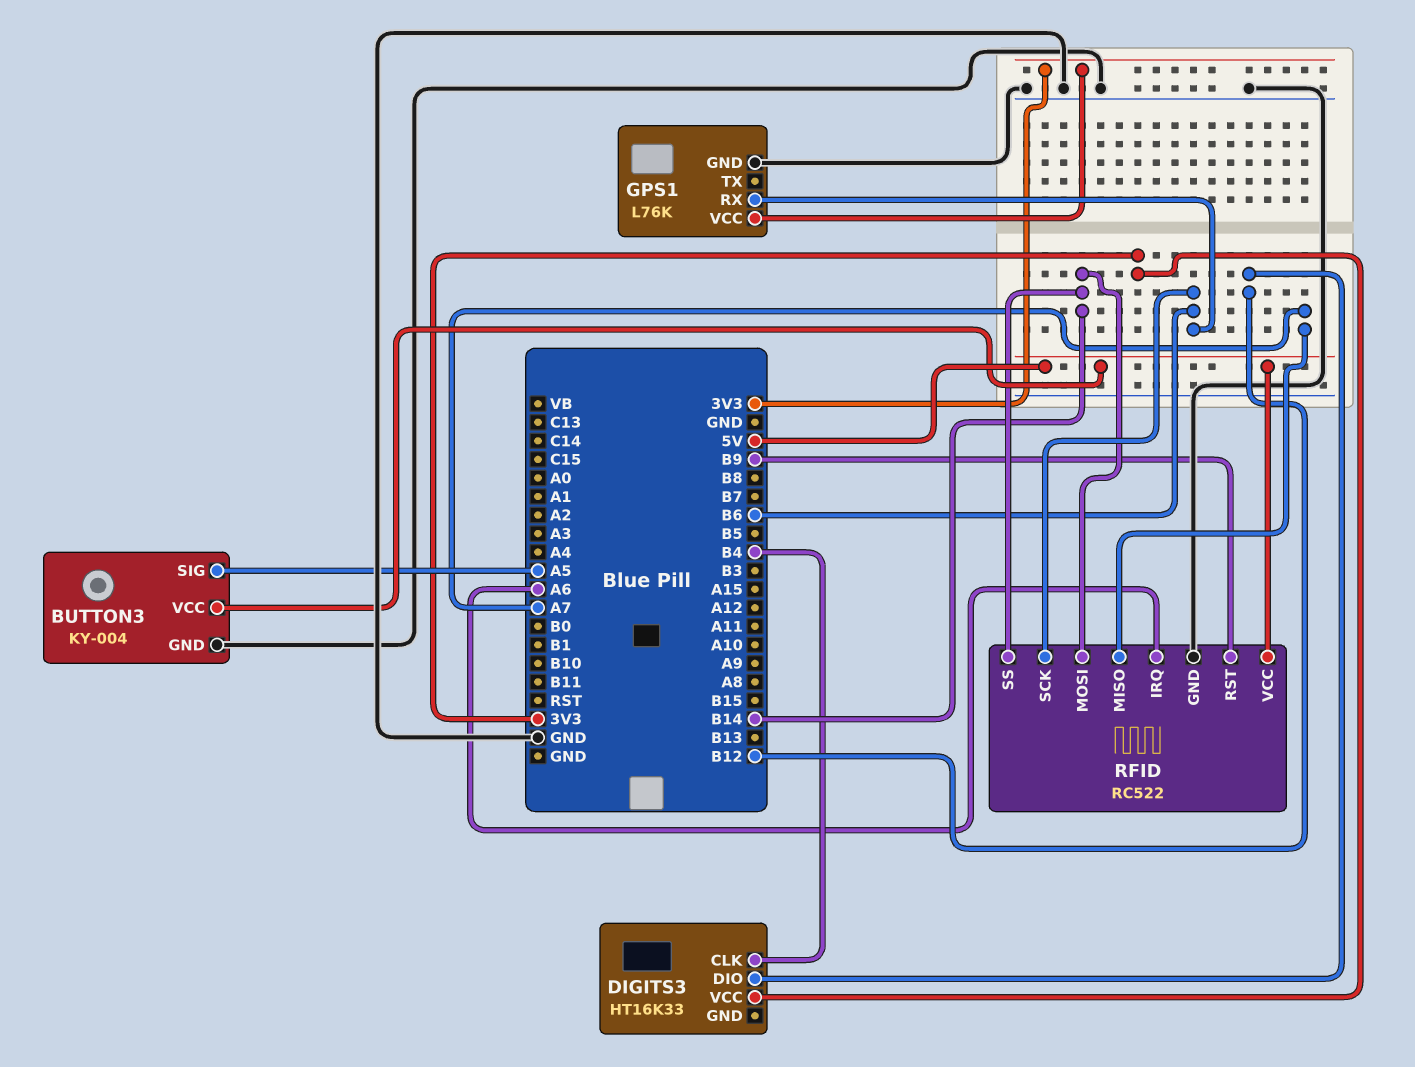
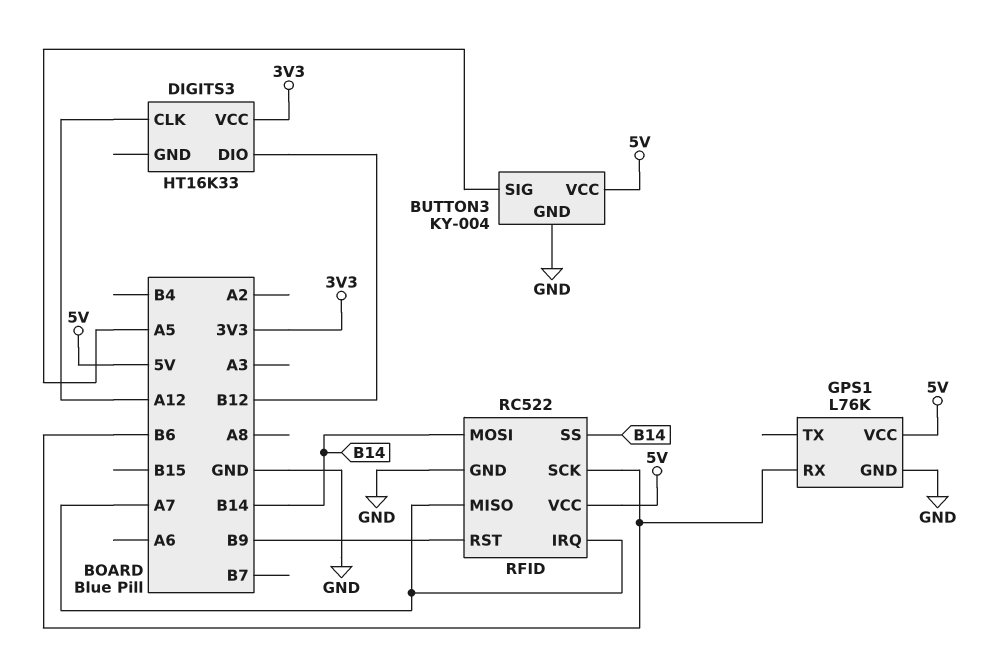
DIGITS3 pin CLK: B4 -> A12
GPS1 pin VCC: 3V3 -> 5V
RFID pin IRQ: A6 -> A7

